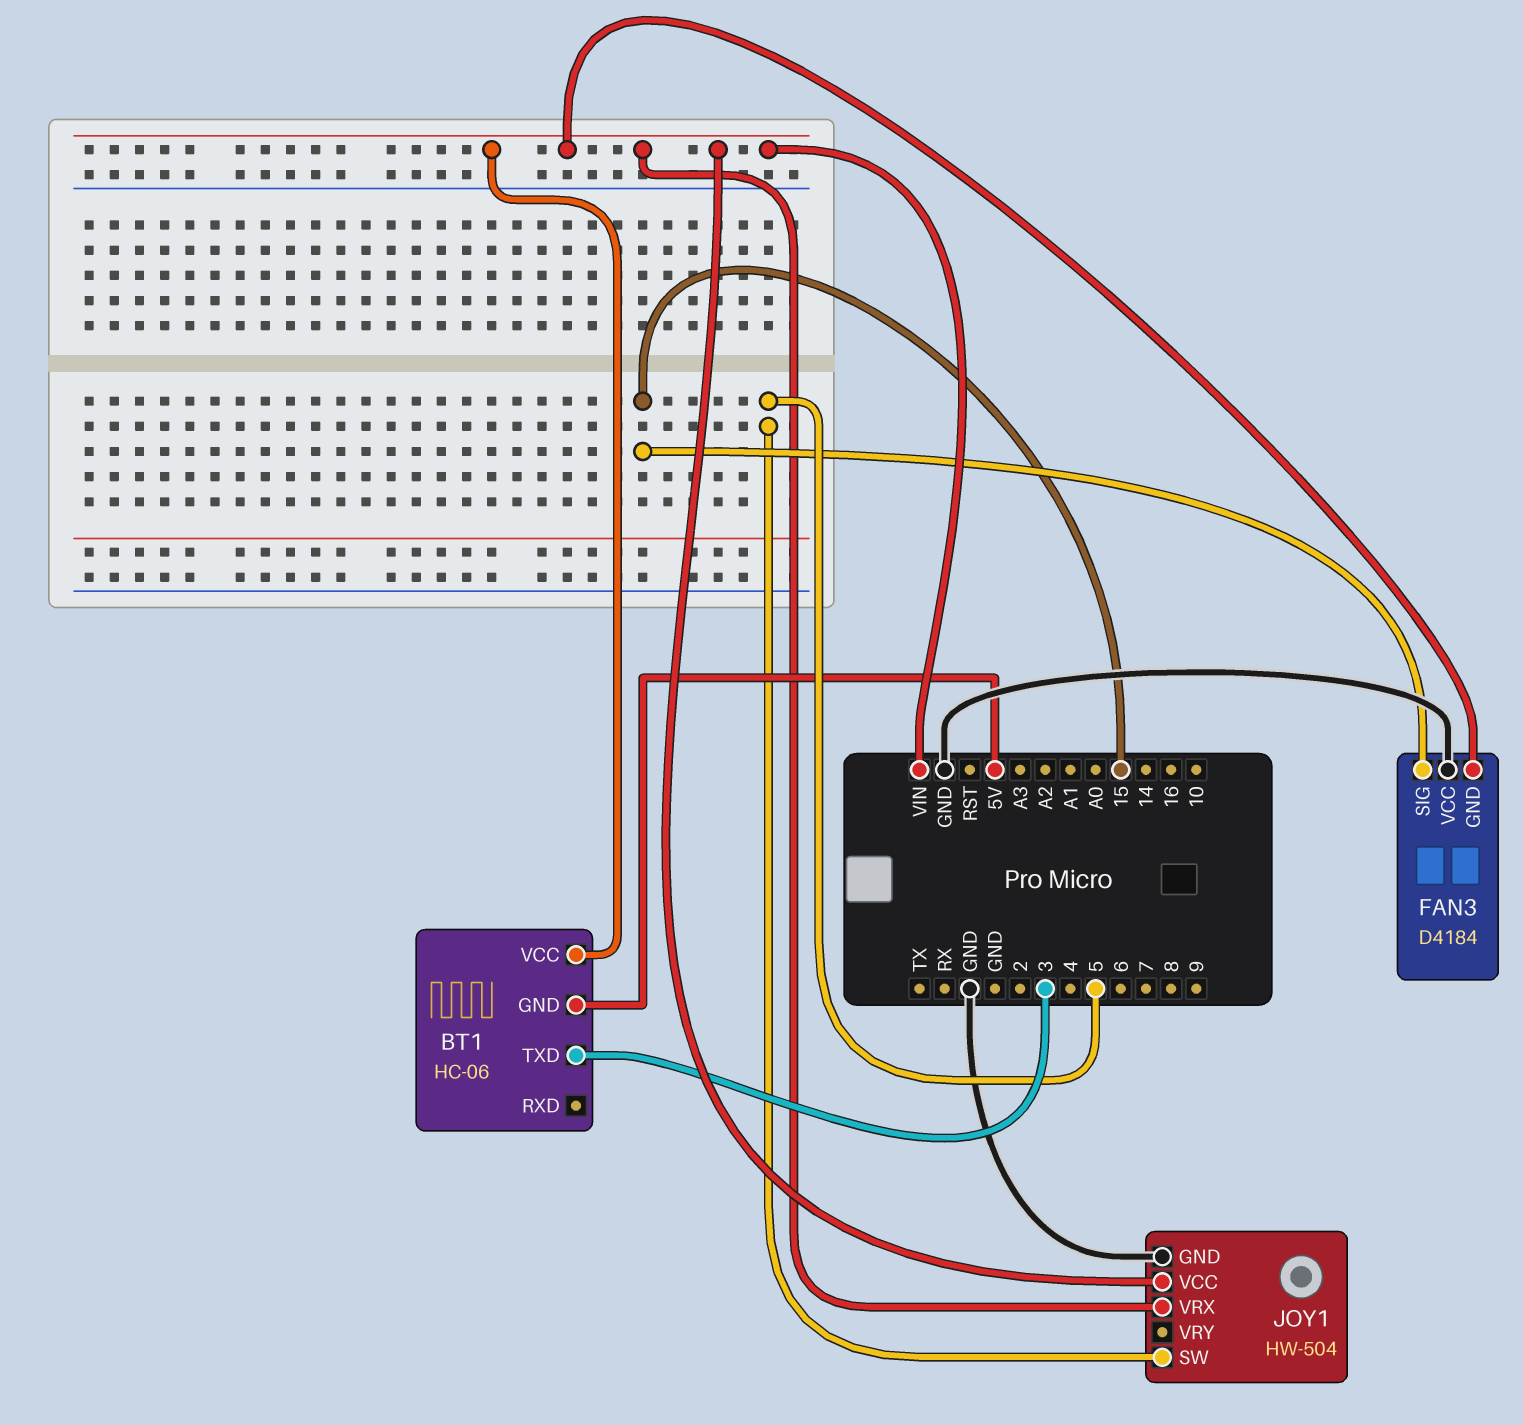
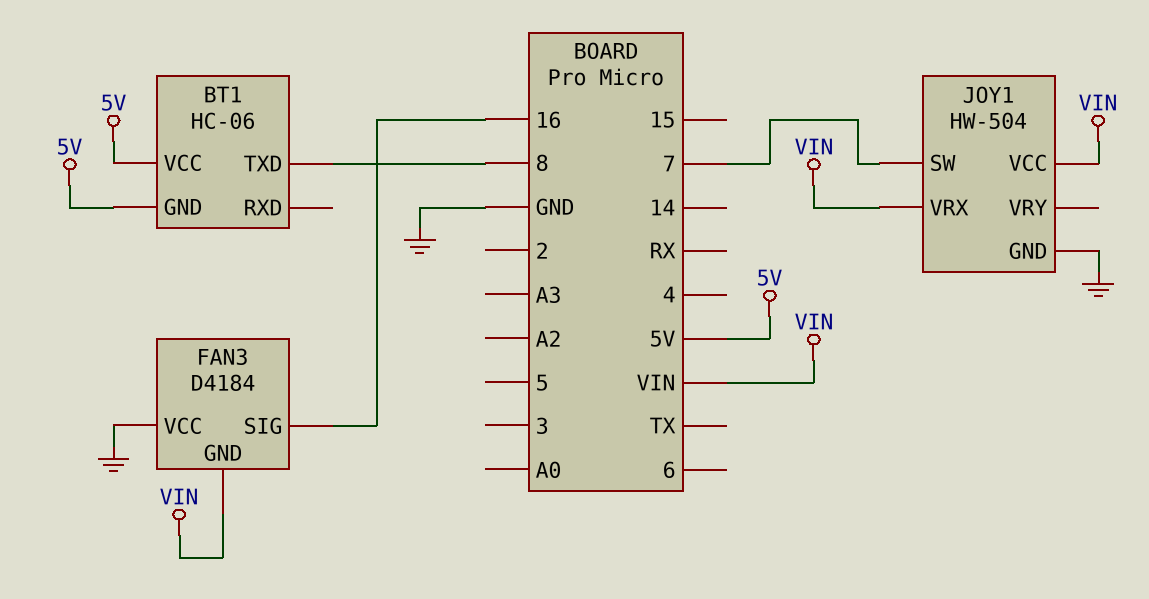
BT1 pin TXD: 3 -> 8
BT1 pin VCC: VIN -> 5V
FAN3 pin SIG: 15 -> 16
JOY1 pin SW: 5 -> 7

